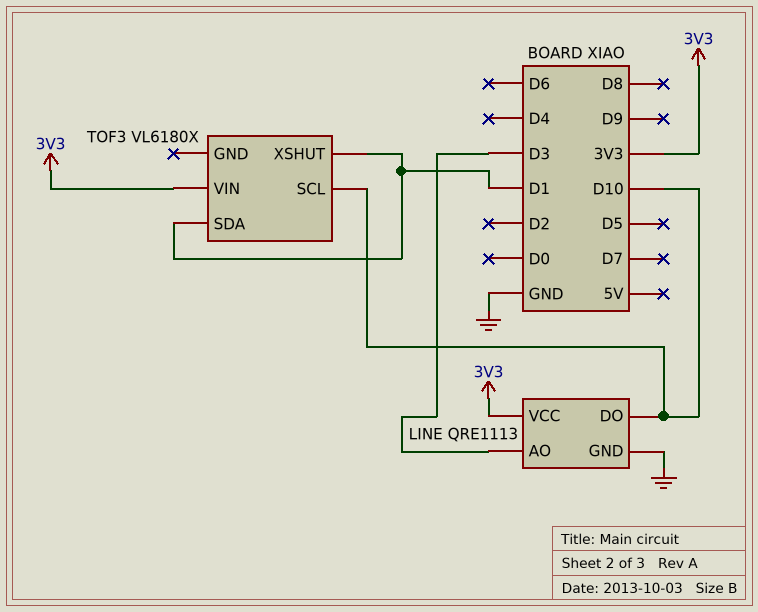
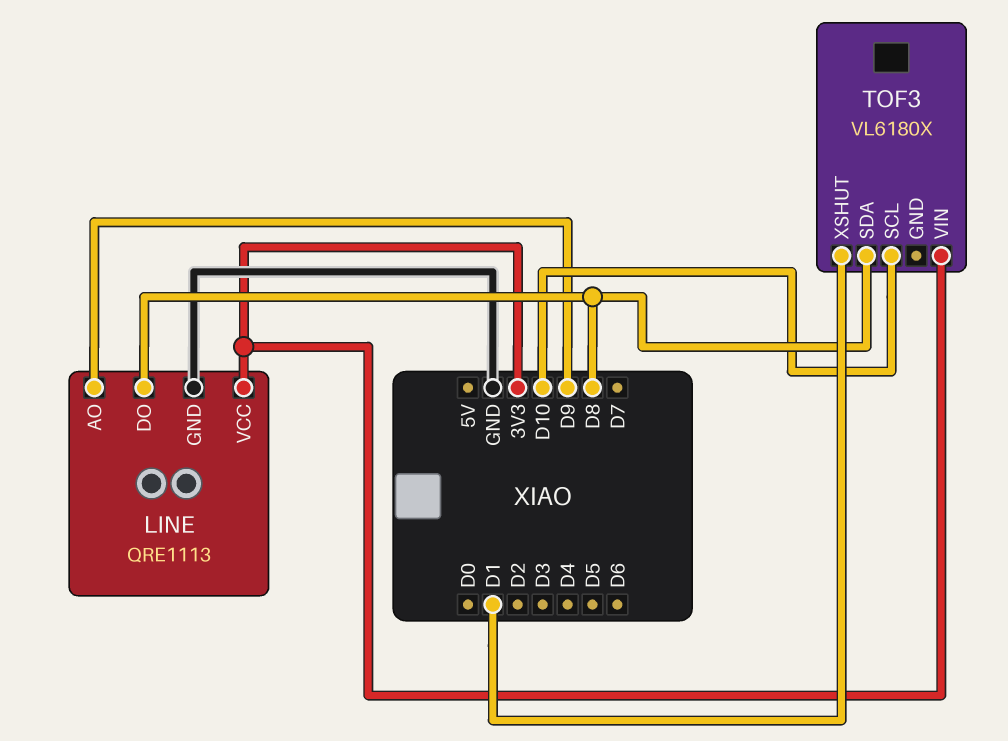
LINE pin AO: D3 -> D9
LINE pin DO: D10 -> D8
TOF3 pin SDA: D1 -> D8

